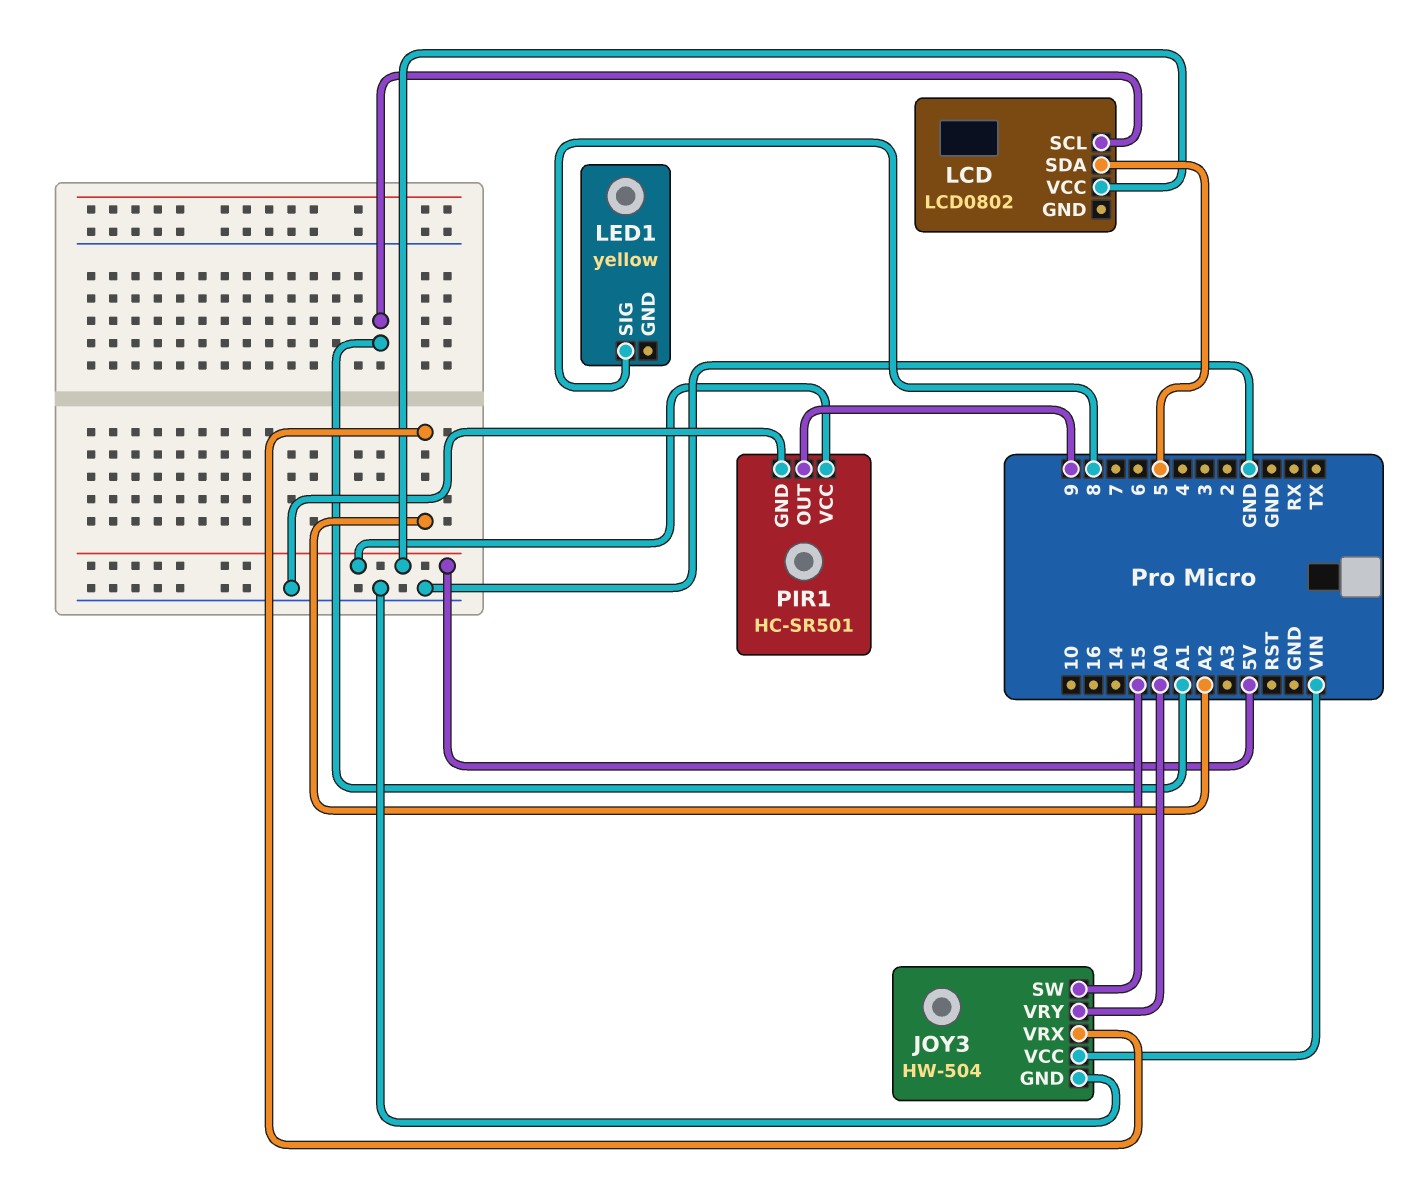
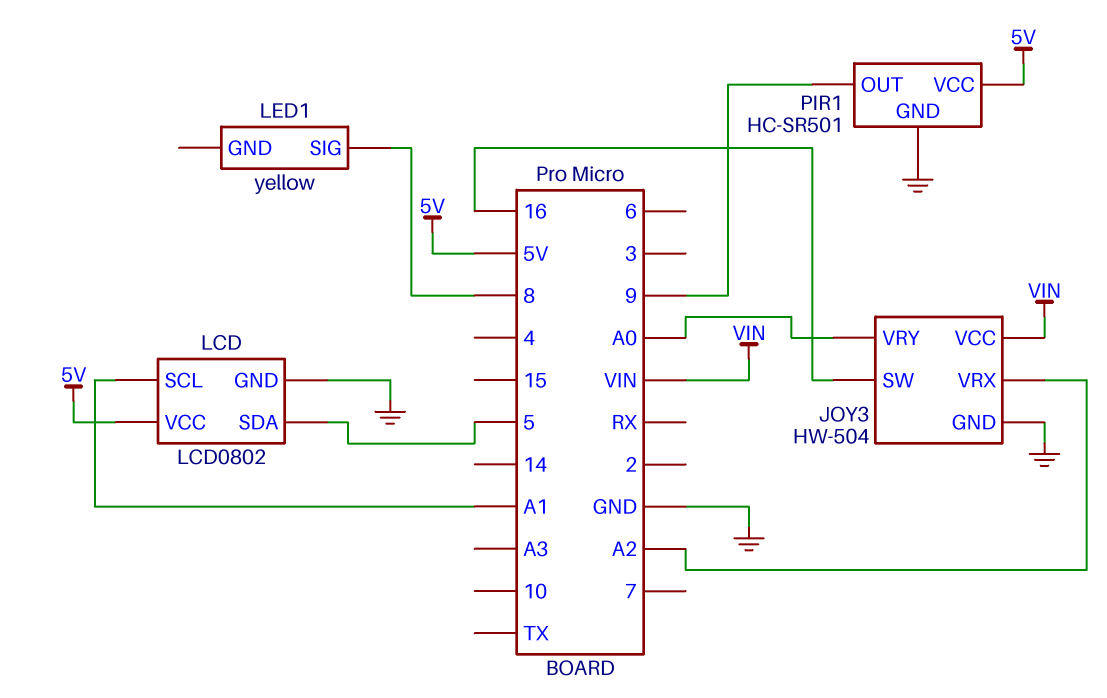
JOY3 pin SW: 15 -> 16
LCD pin GND: none -> GND

